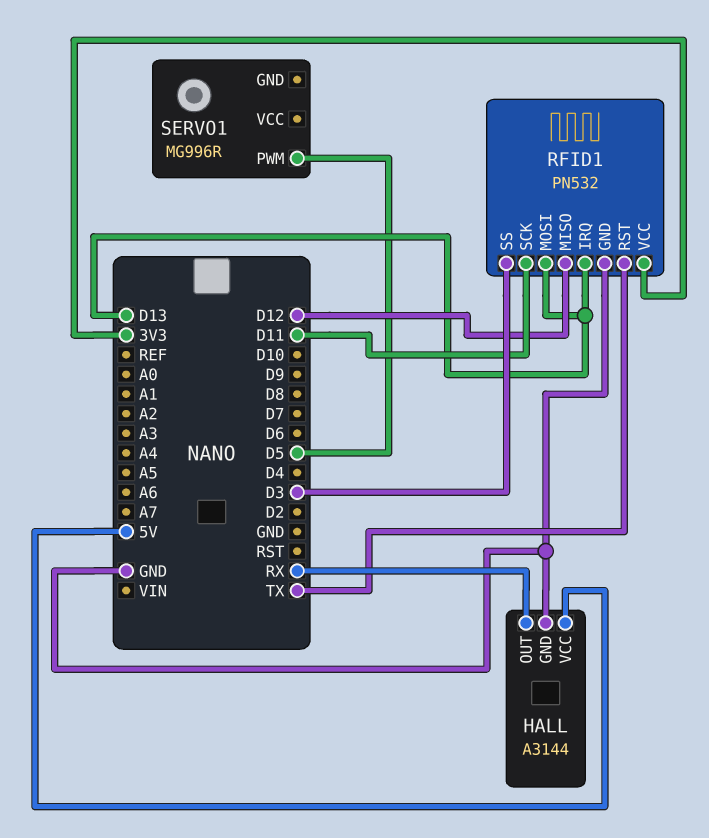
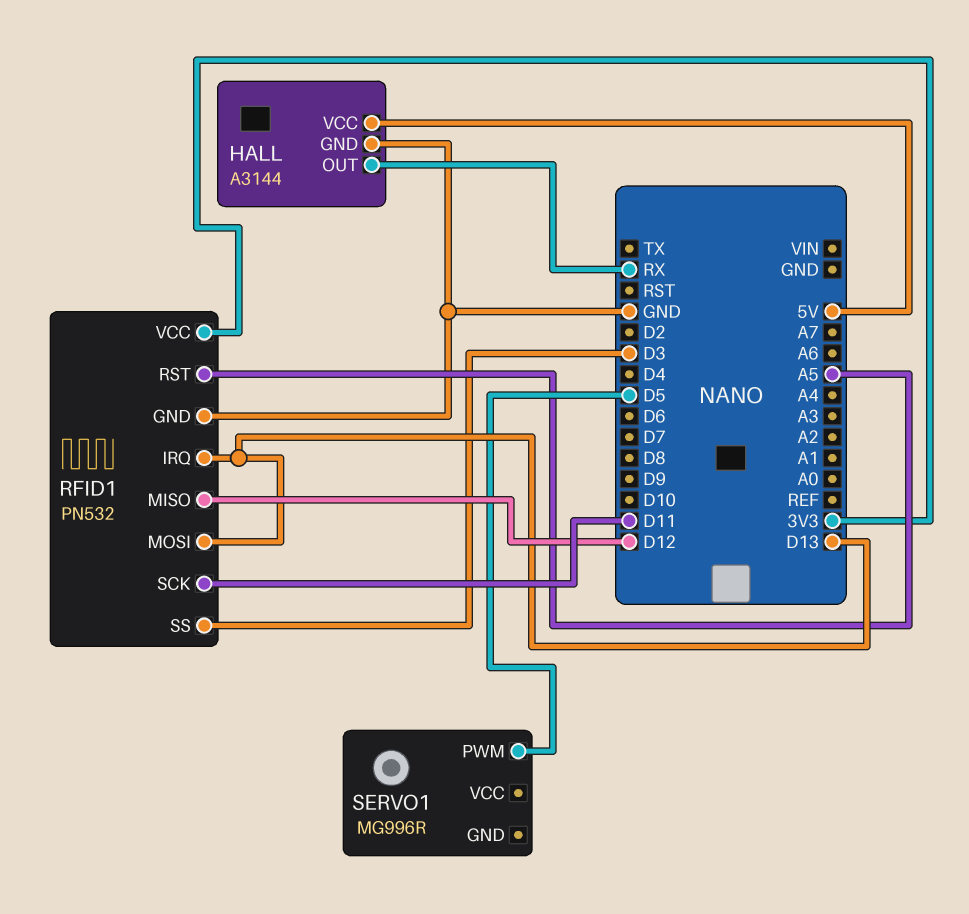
RFID1 pin RST: TX -> A5

